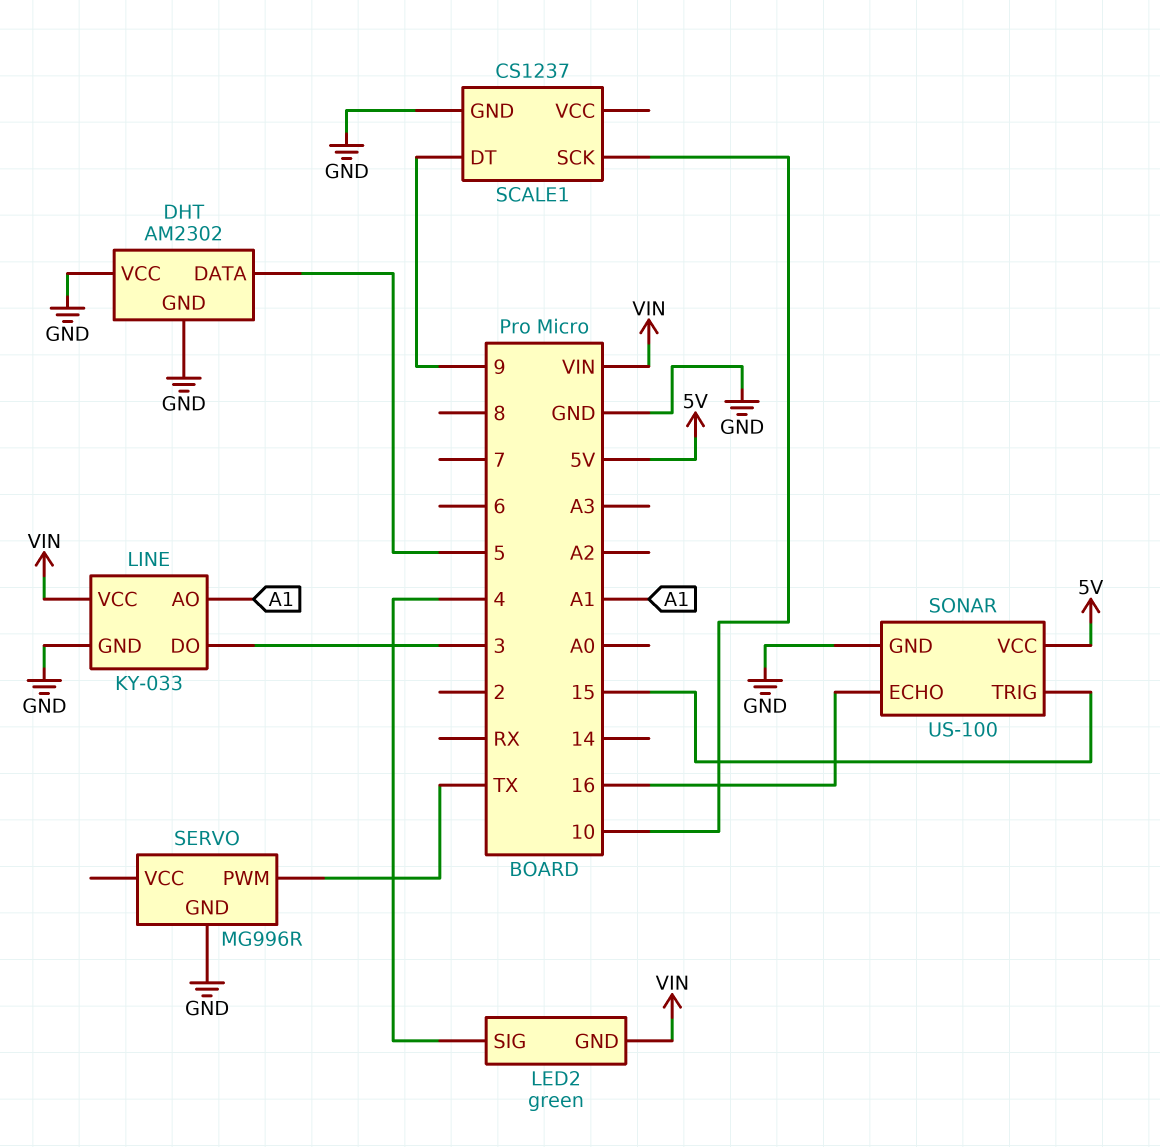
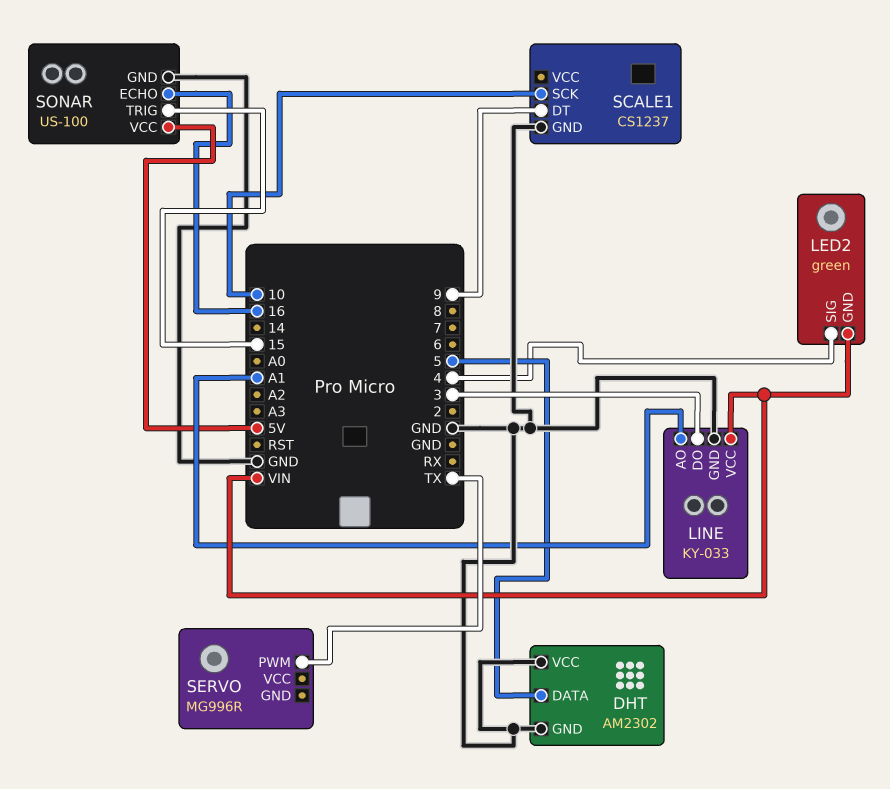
SERVO pin GND: GND -> none

